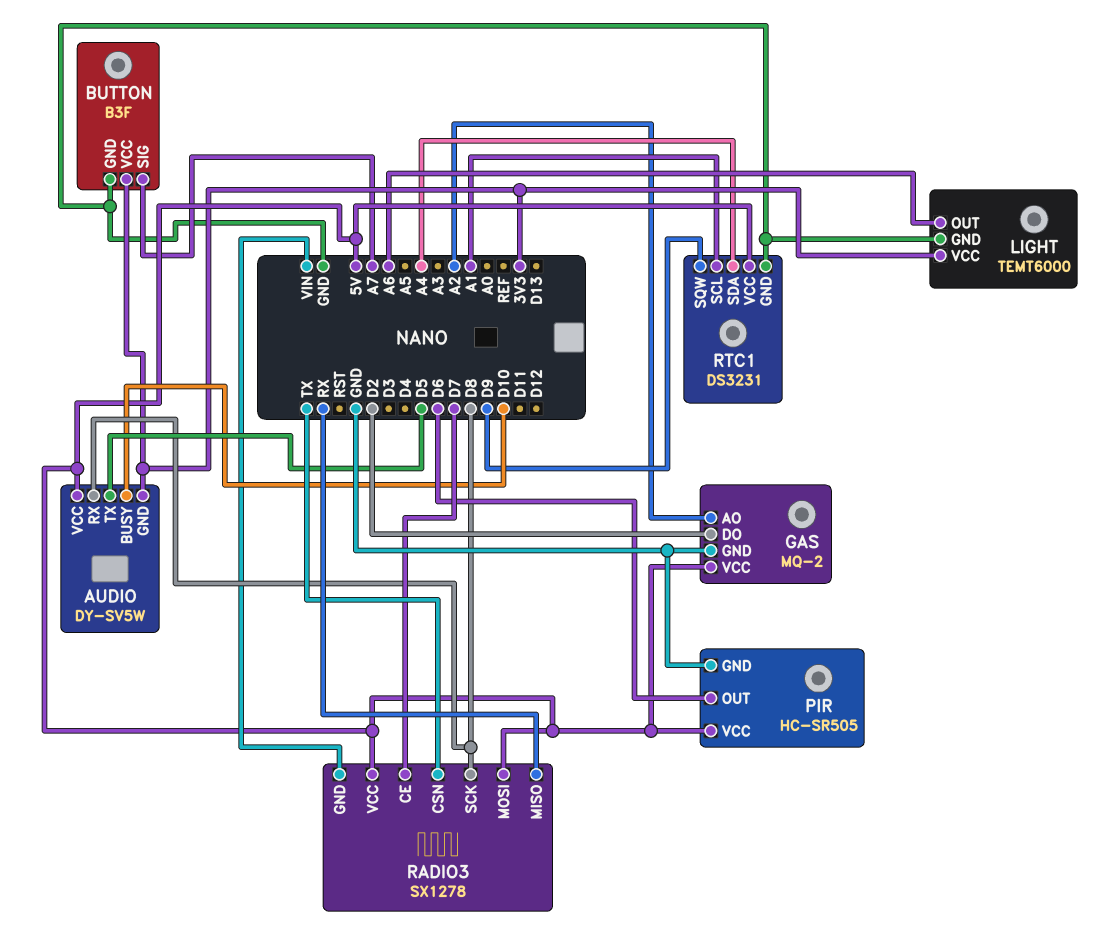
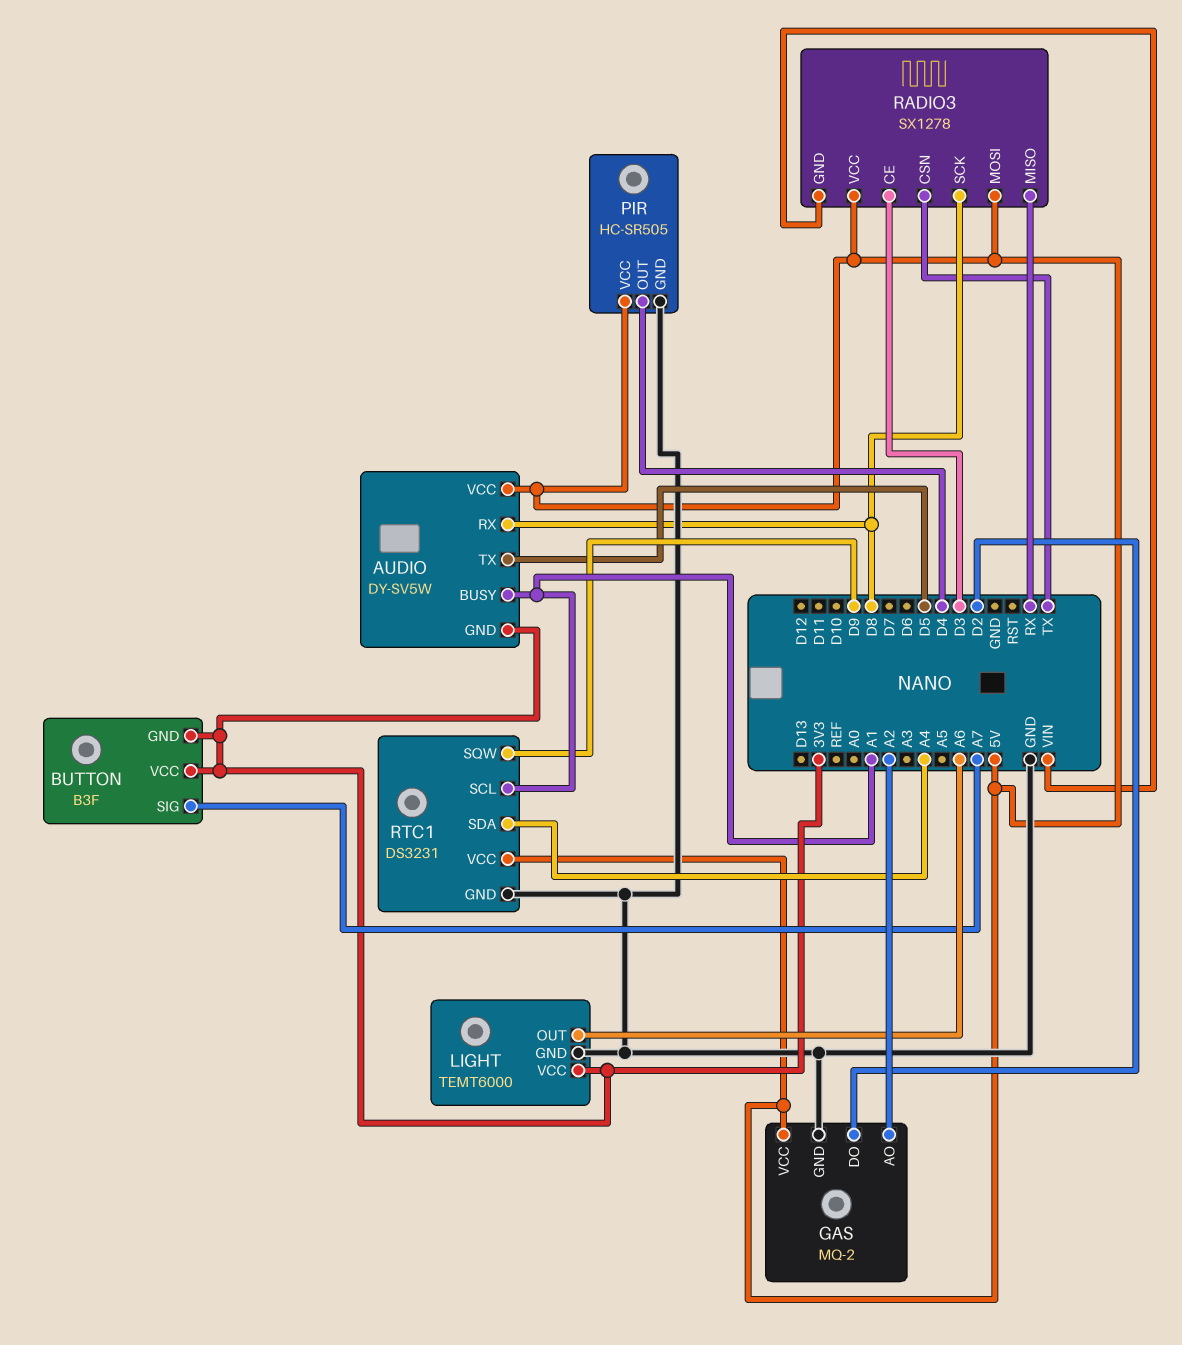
AUDIO pin BUSY: D10 -> A1
BUTTON pin GND: GND -> 3V3
PIR pin OUT: D6 -> D4
RADIO3 pin CE: D7 -> D3

